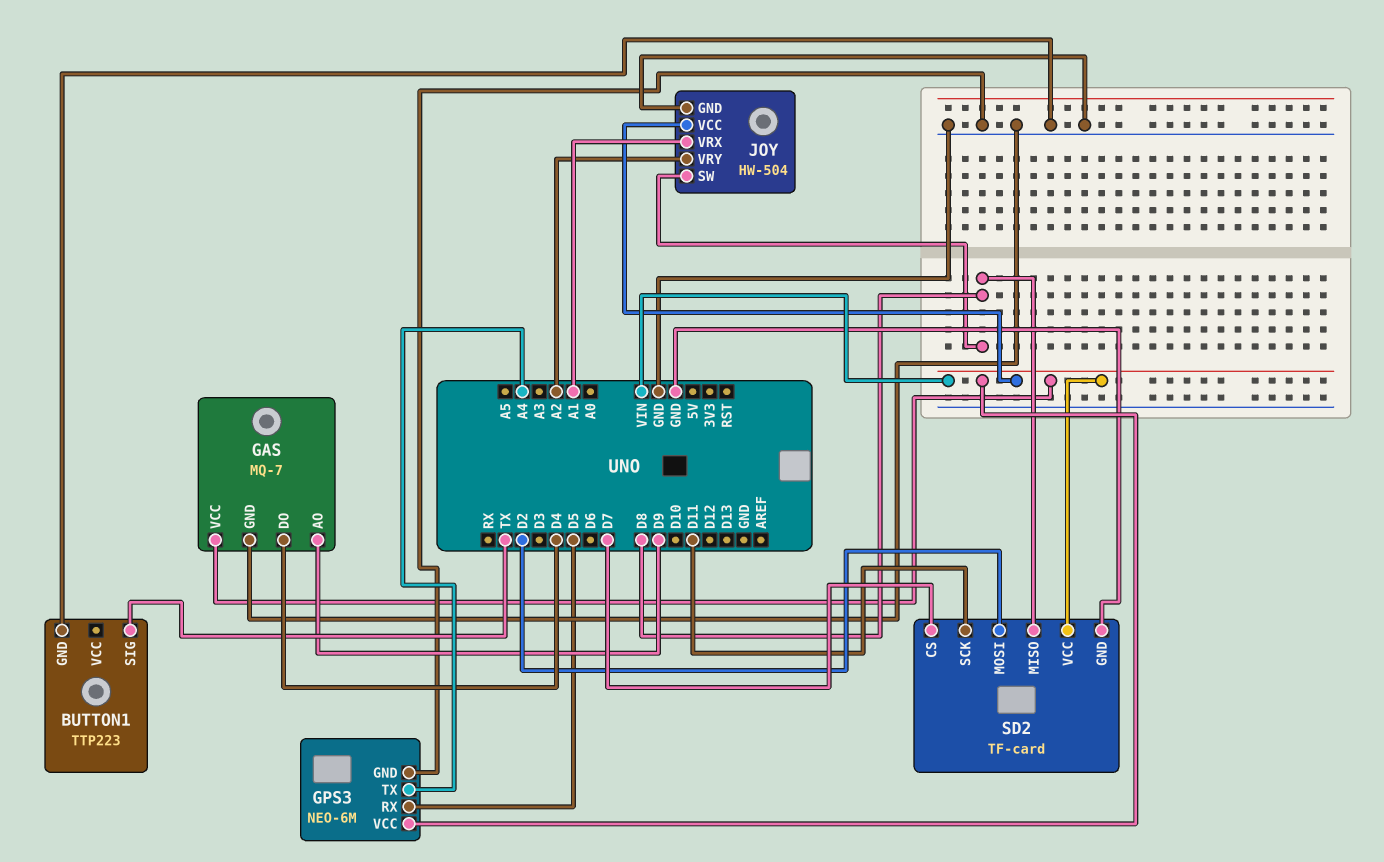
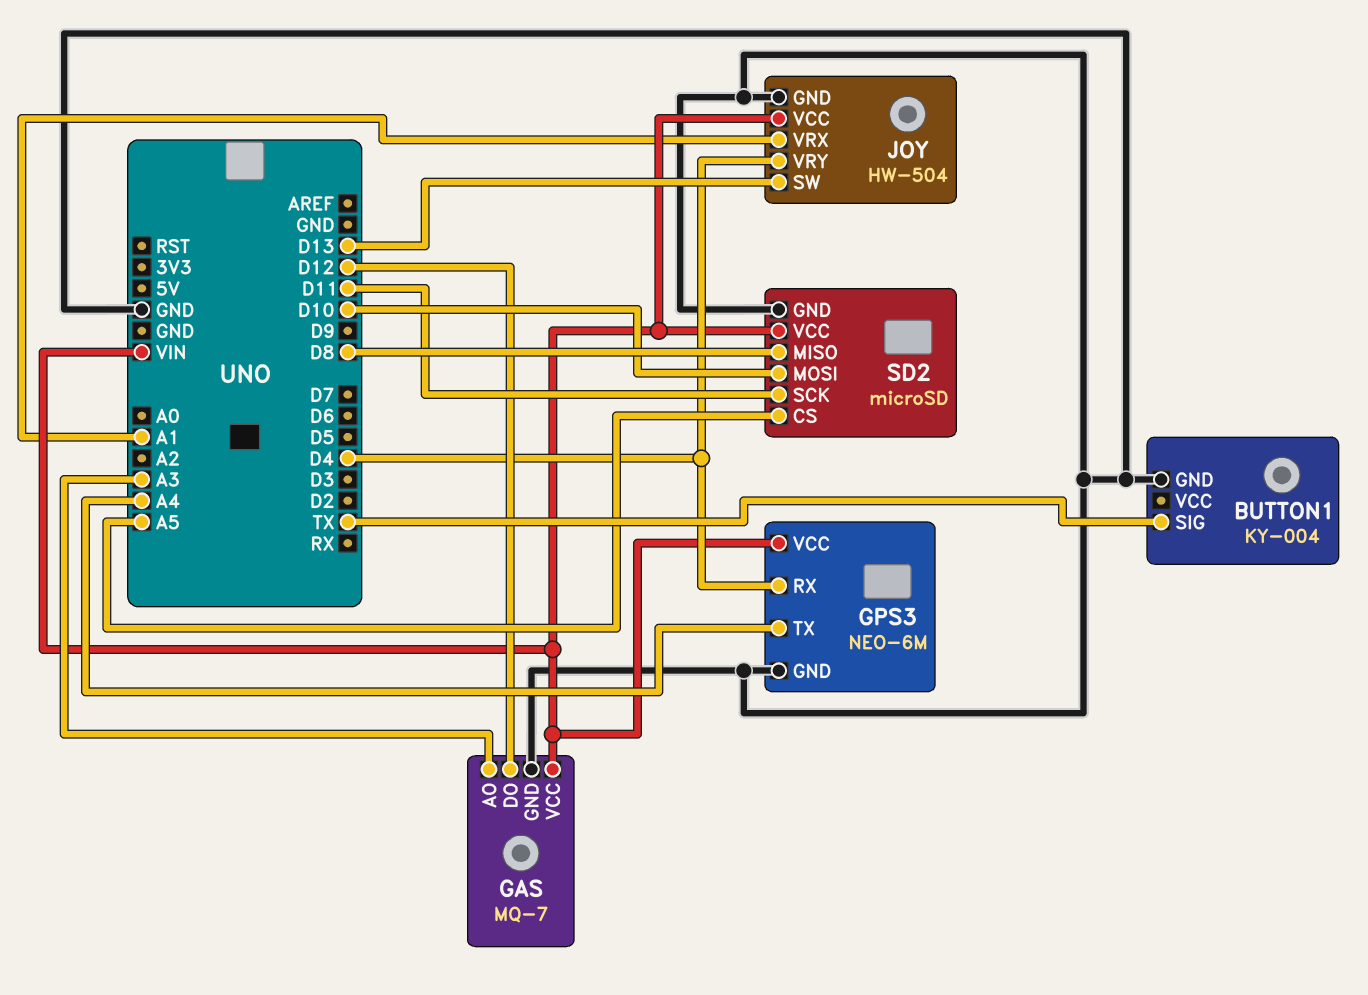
BUTTON1: TTP223 -> KY-004
GAS pin AO: D9 -> A3
GAS pin DO: D4 -> D12
GPS3 pin RX: D5 -> D4
JOY pin SW: D8 -> D13
JOY pin VRY: A2 -> D4
SD2: TF-card -> microSD
SD2 pin CS: D7 -> A5
SD2 pin MOSI: D2 -> D10

